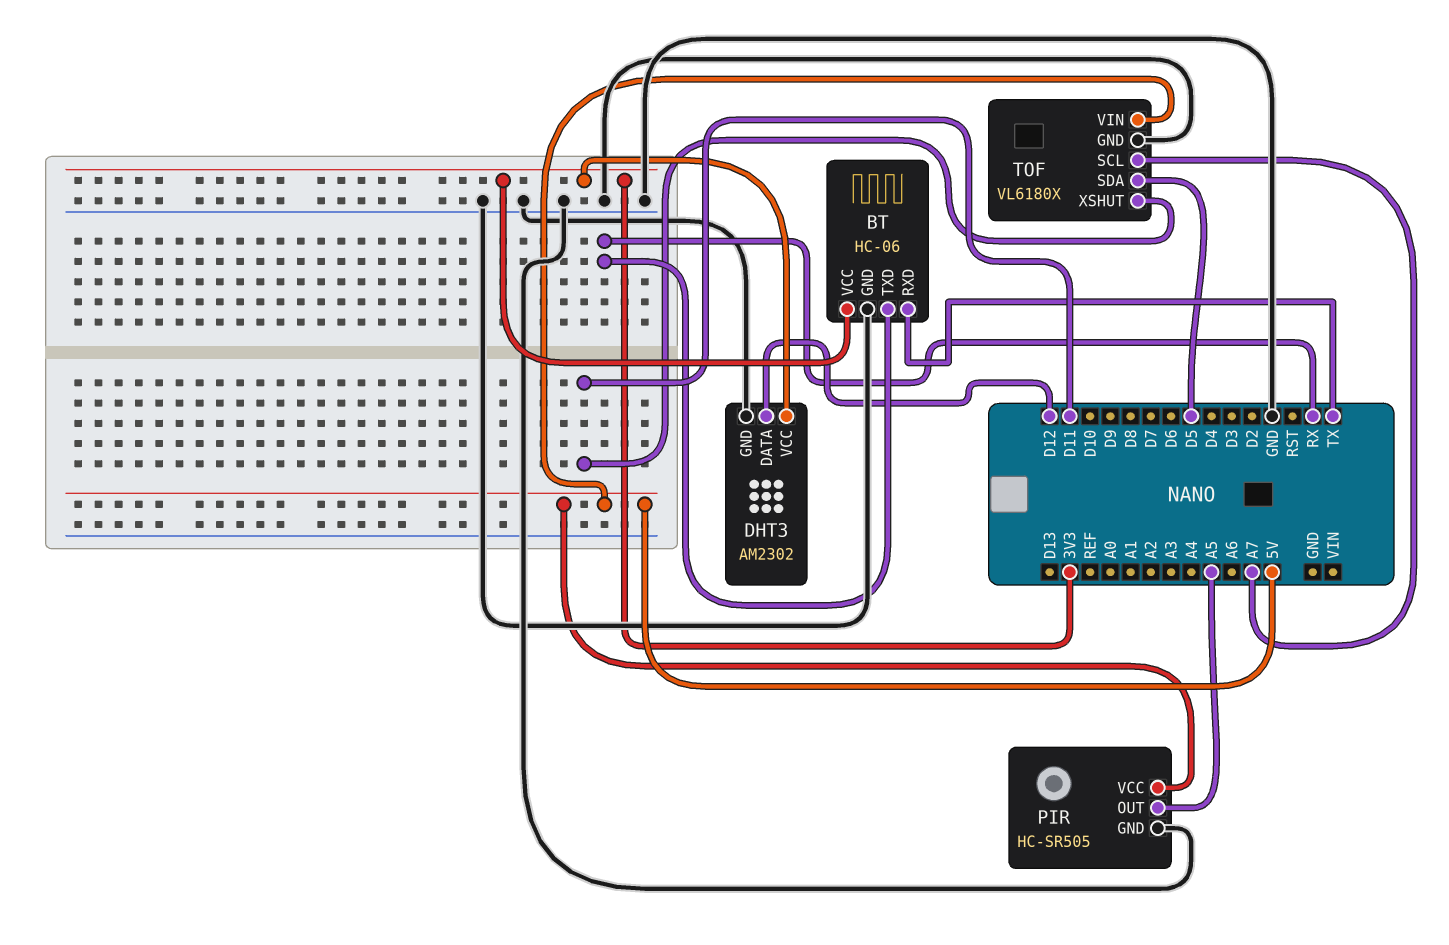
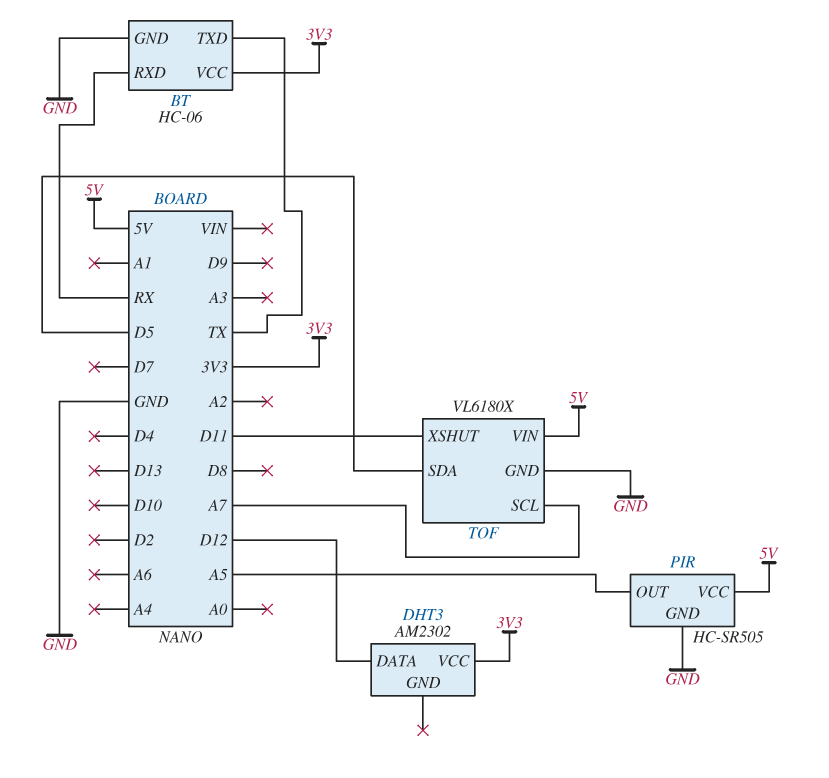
BT pin RXD: TX -> RX
BT pin TXD: RX -> TX
DHT3 pin GND: GND -> none

